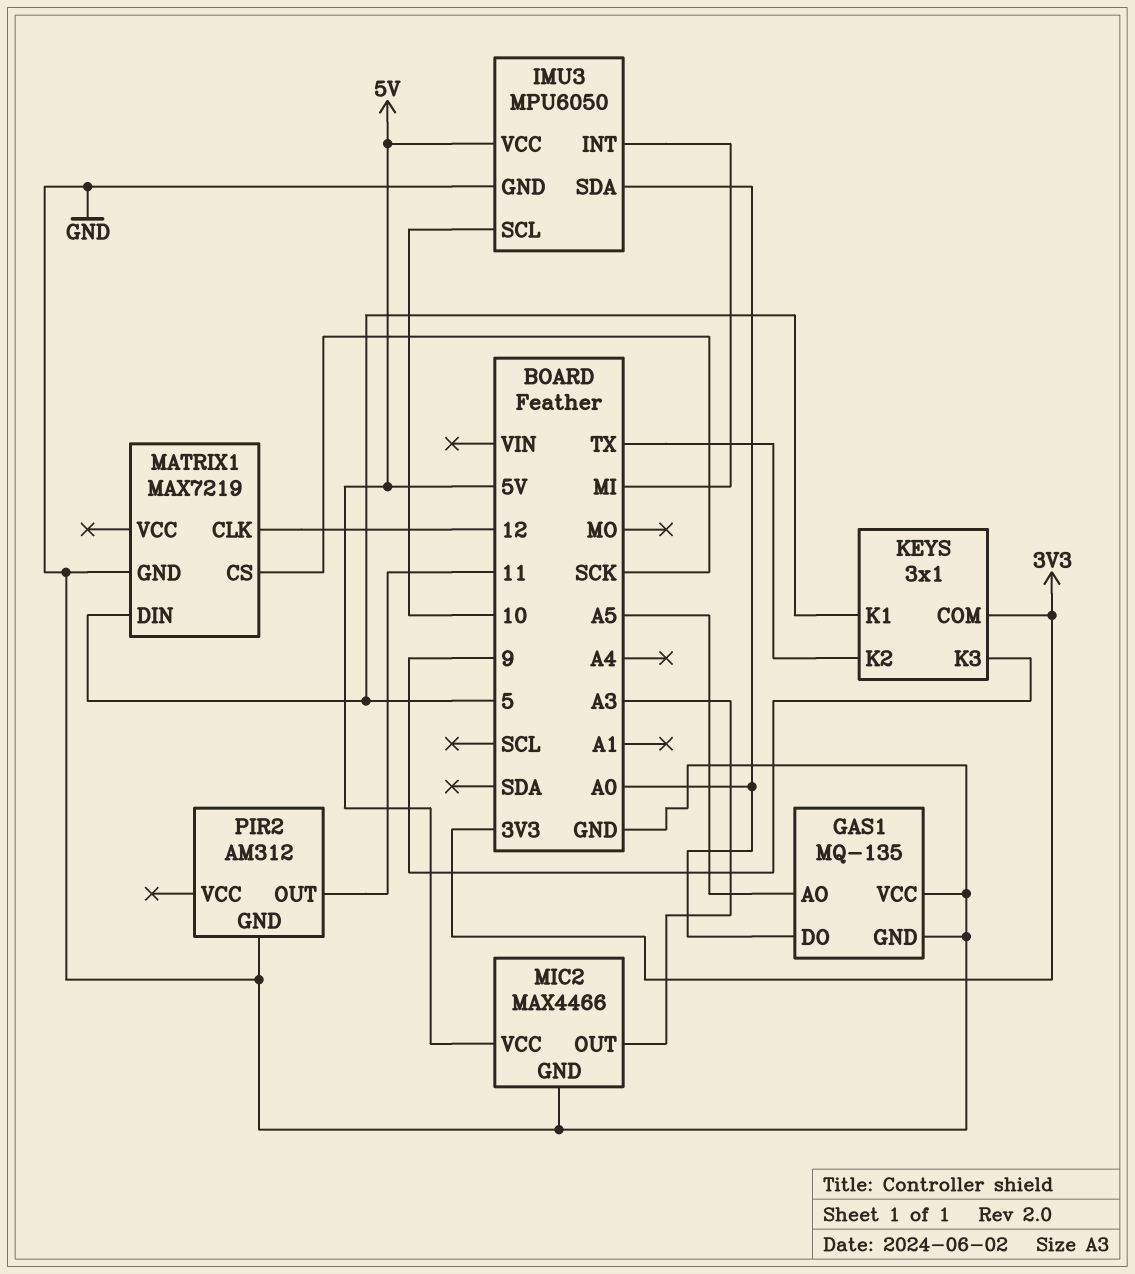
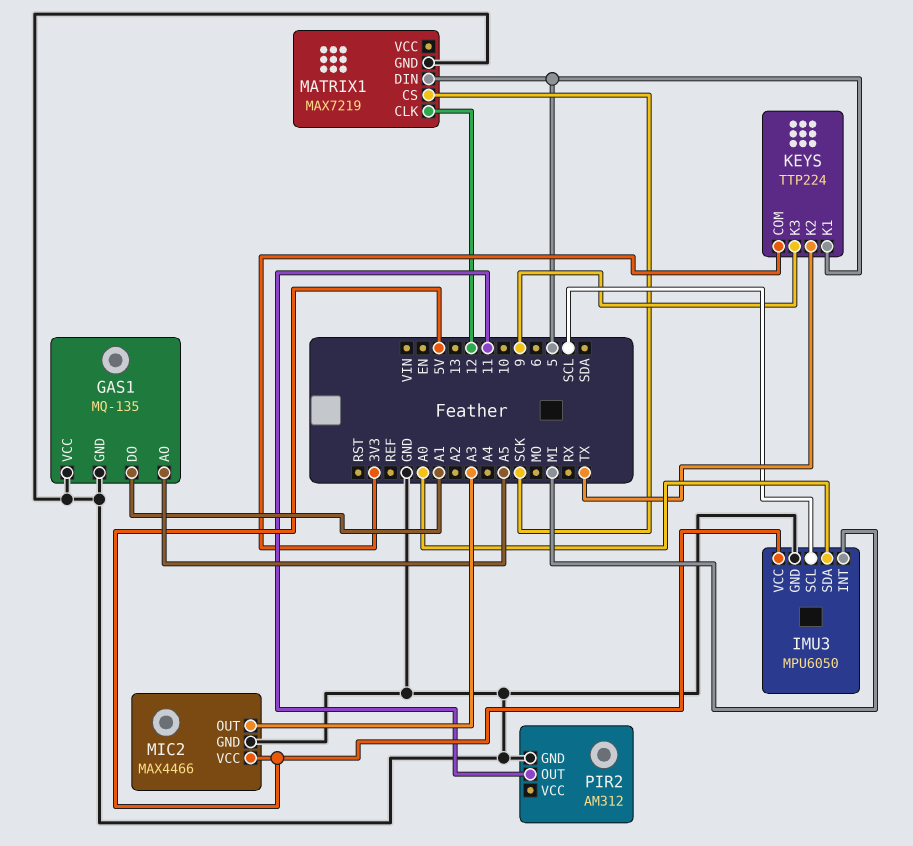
GAS1 pin DO: A0 -> A1
IMU3 pin SCL: 10 -> SCL
KEYS: 3x1 -> TTP224

